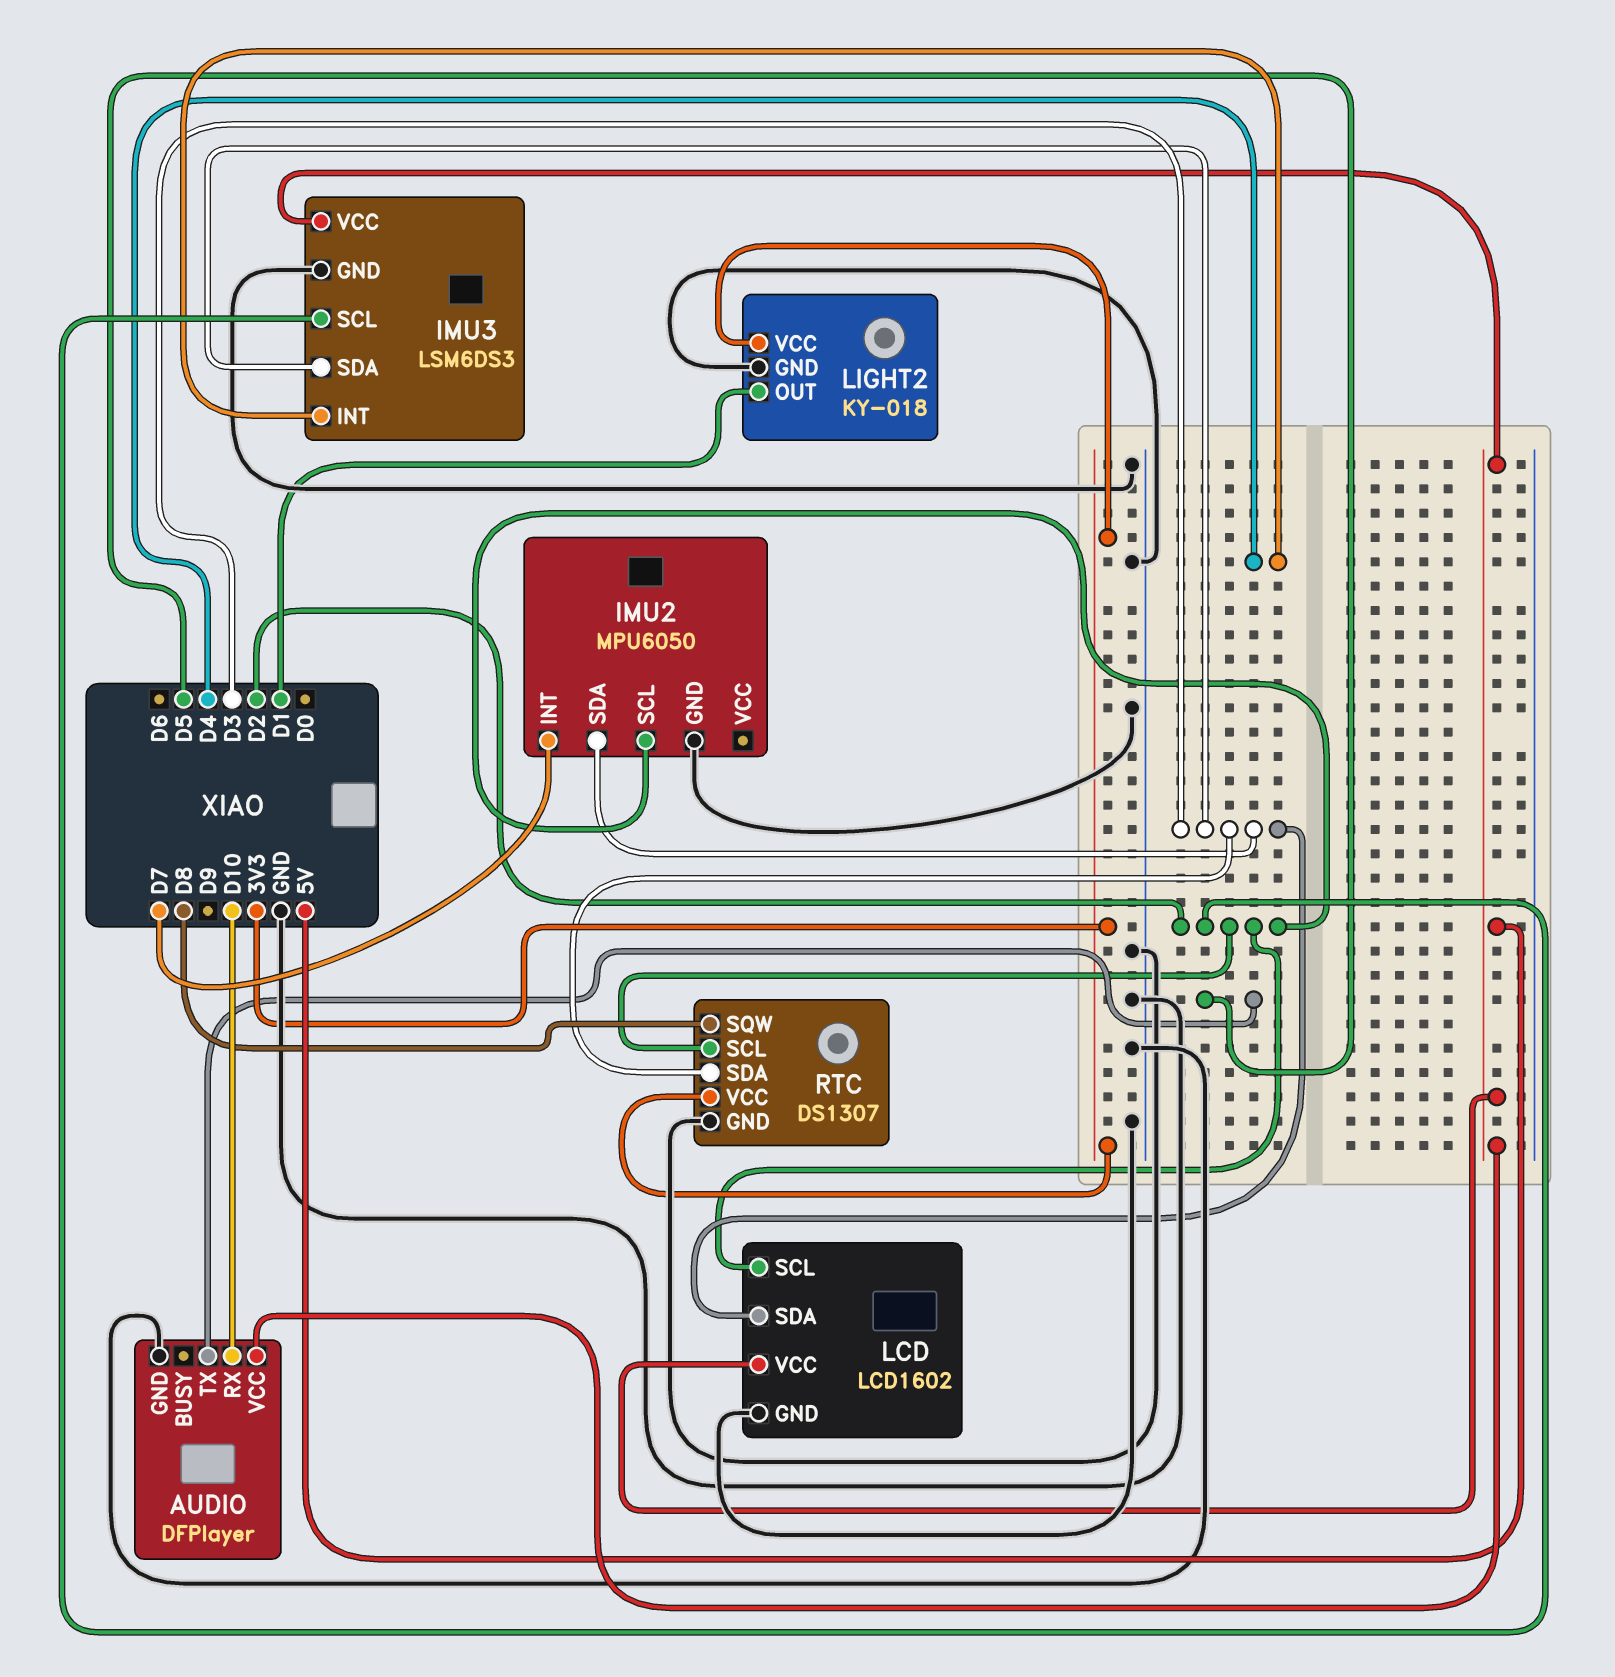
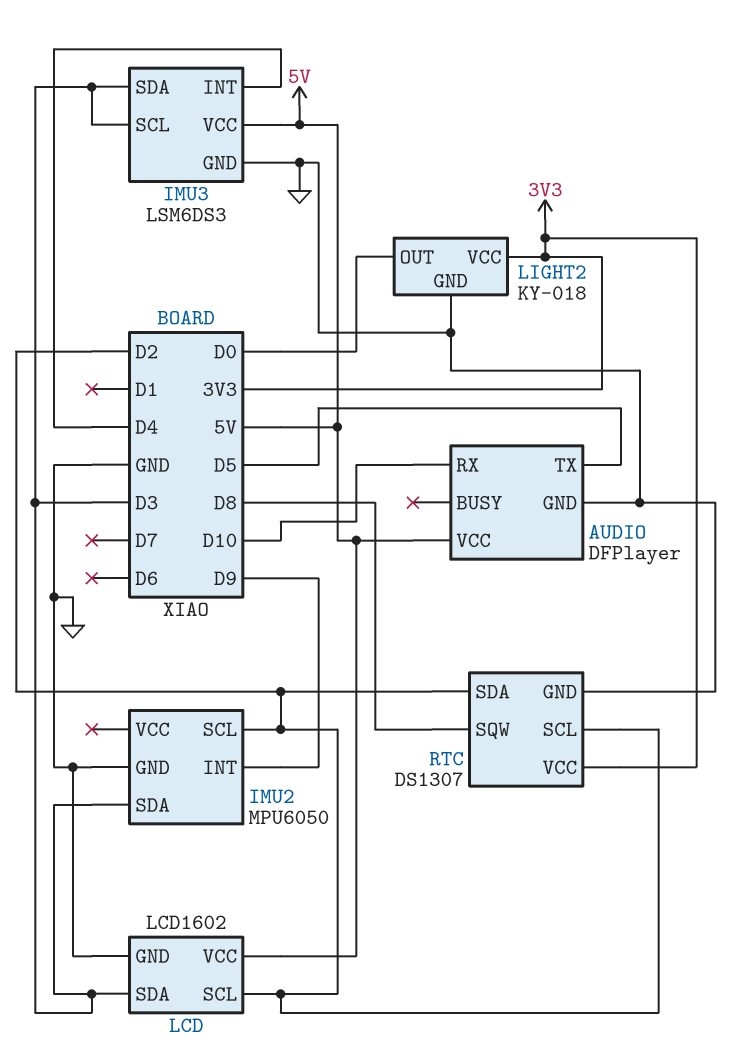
IMU2 pin INT: D7 -> D9
IMU3 pin SCL: D2 -> D3
LIGHT2 pin OUT: D1 -> D0
RTC pin SDA: D3 -> D2

